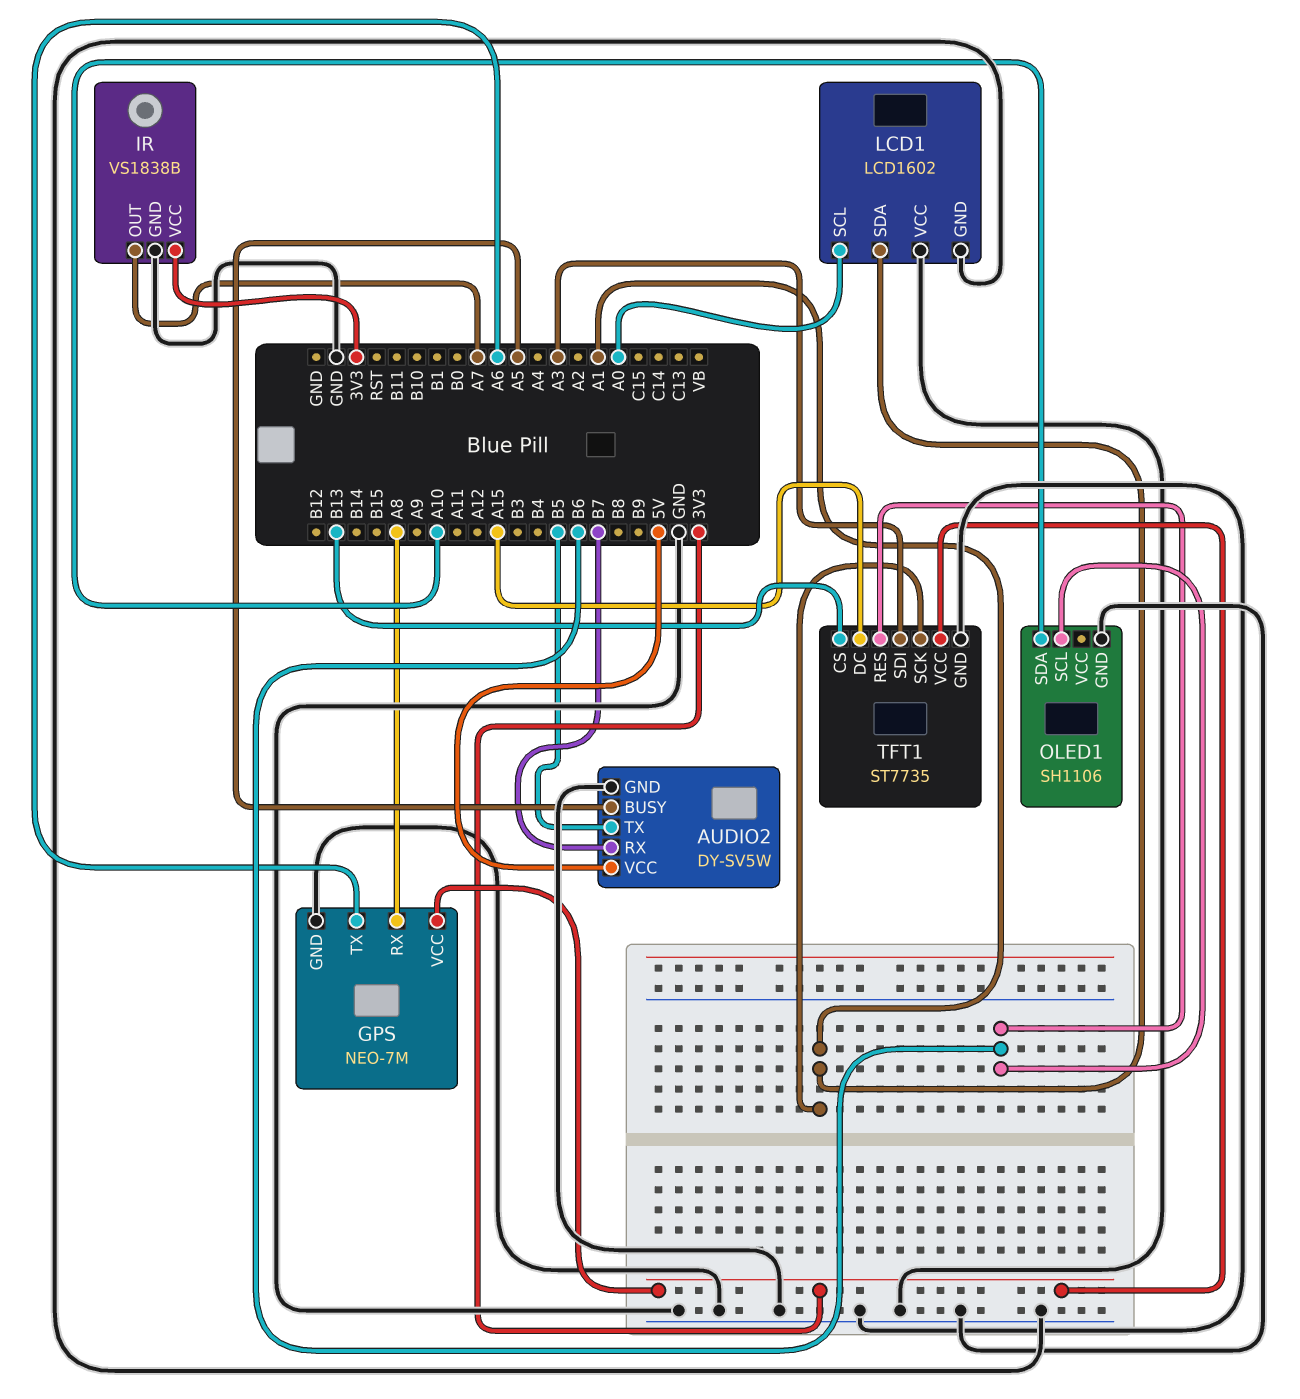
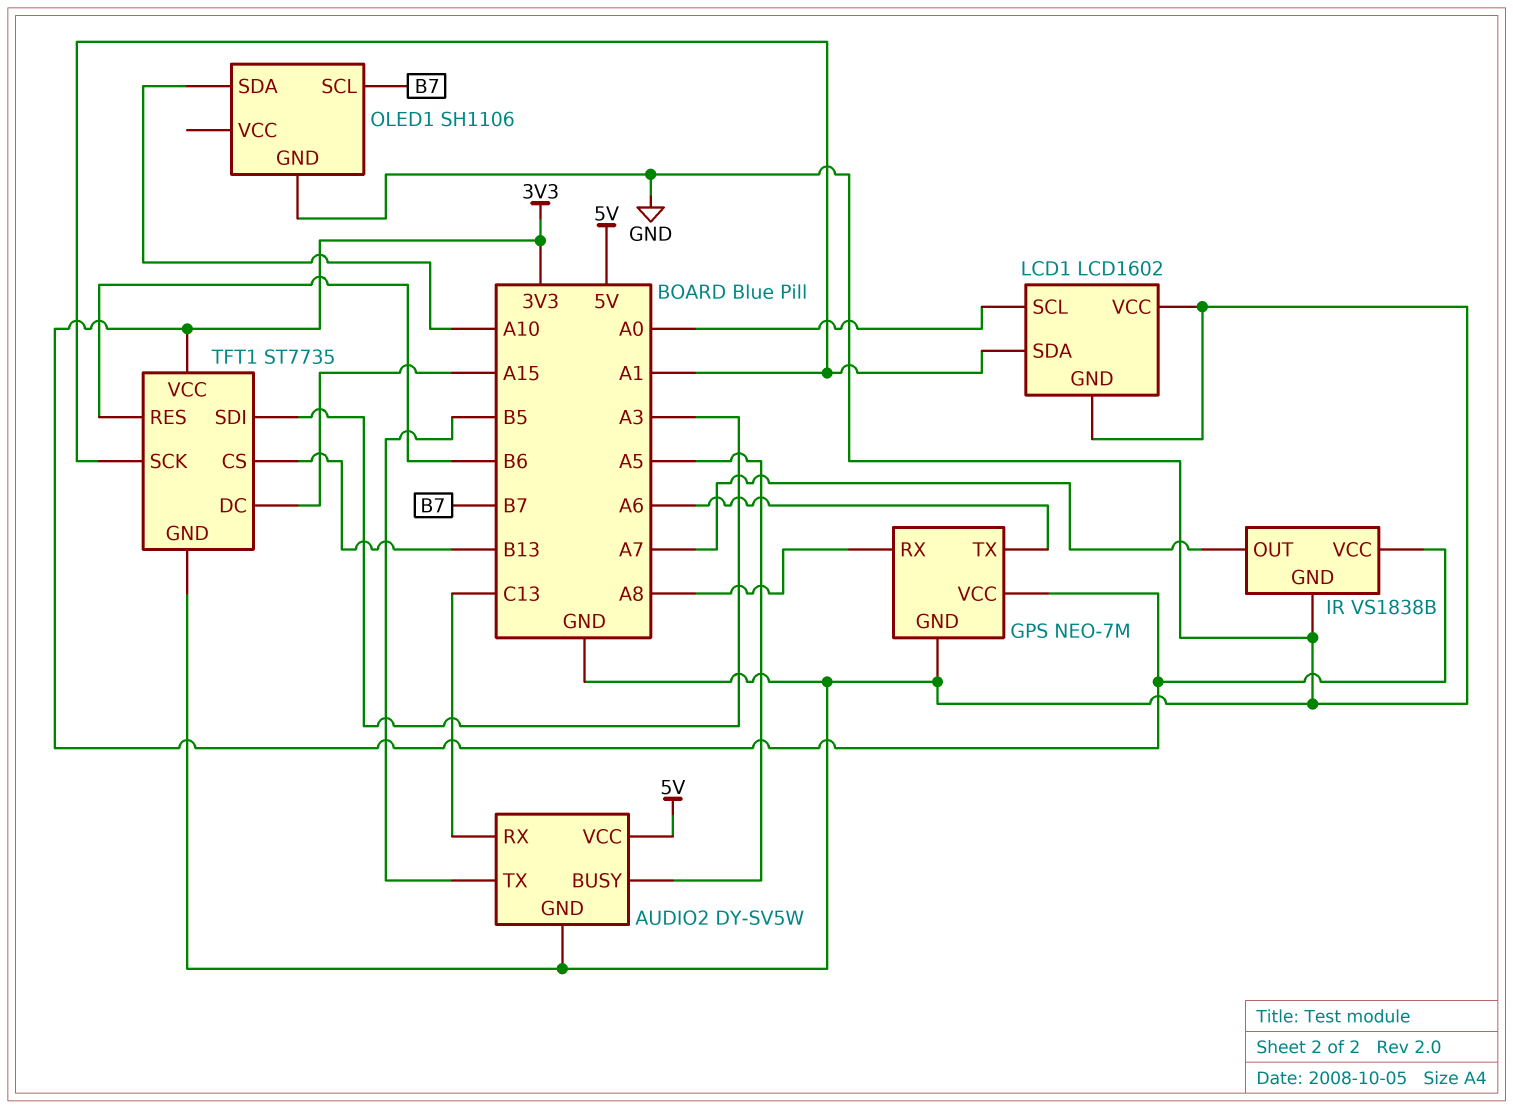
AUDIO2 pin RX: B7 -> C13
OLED1 pin SCL: B6 -> B7

